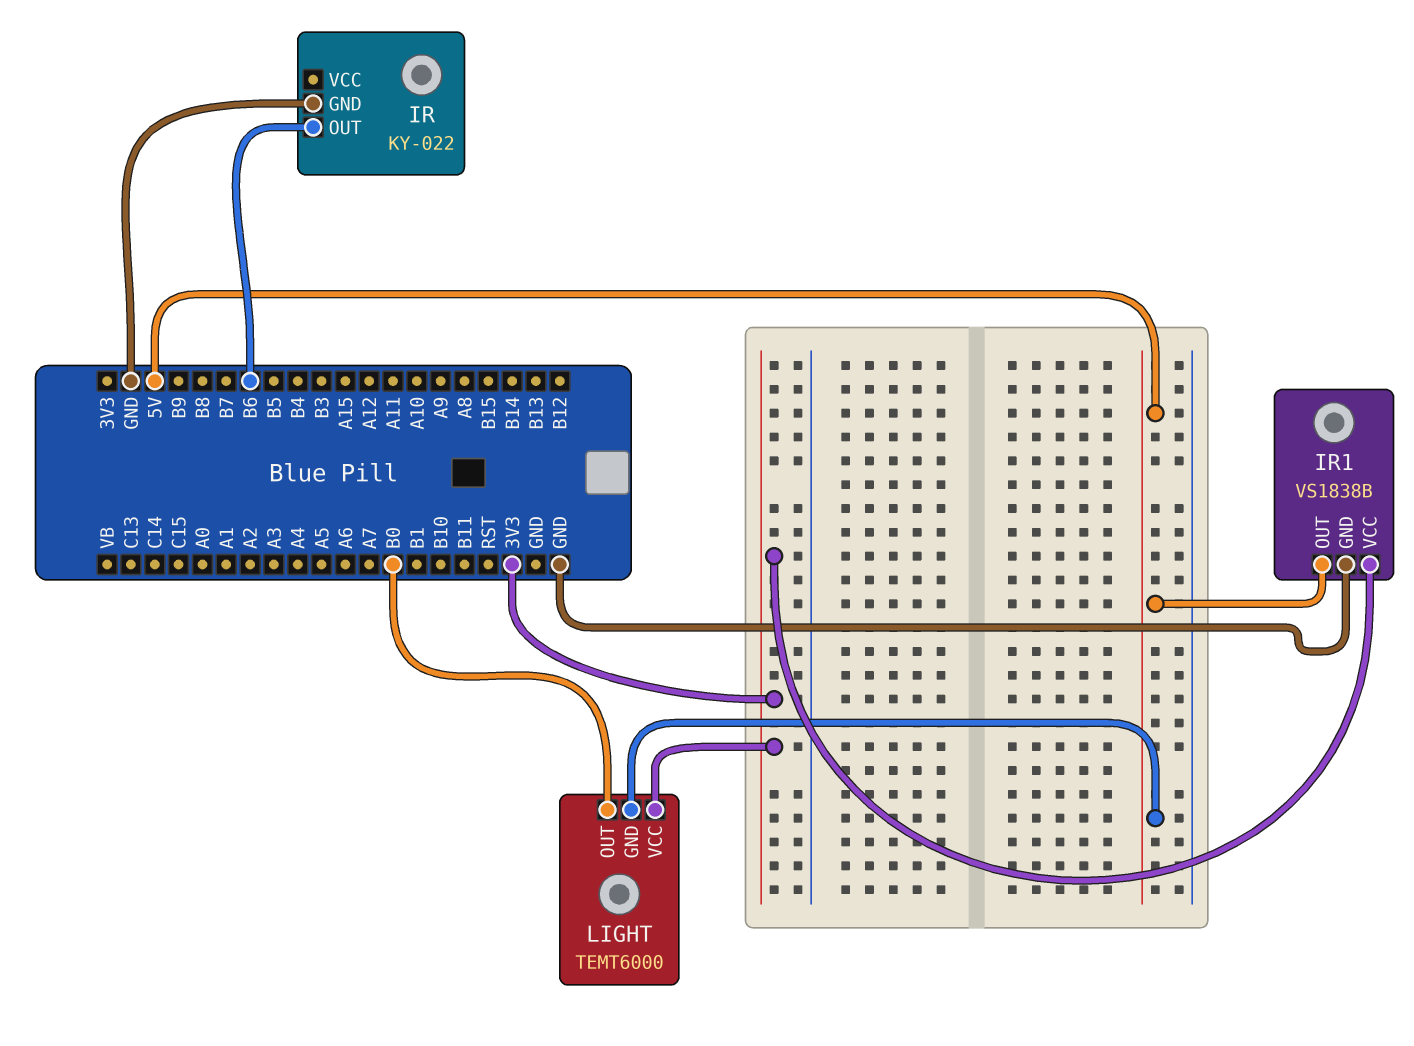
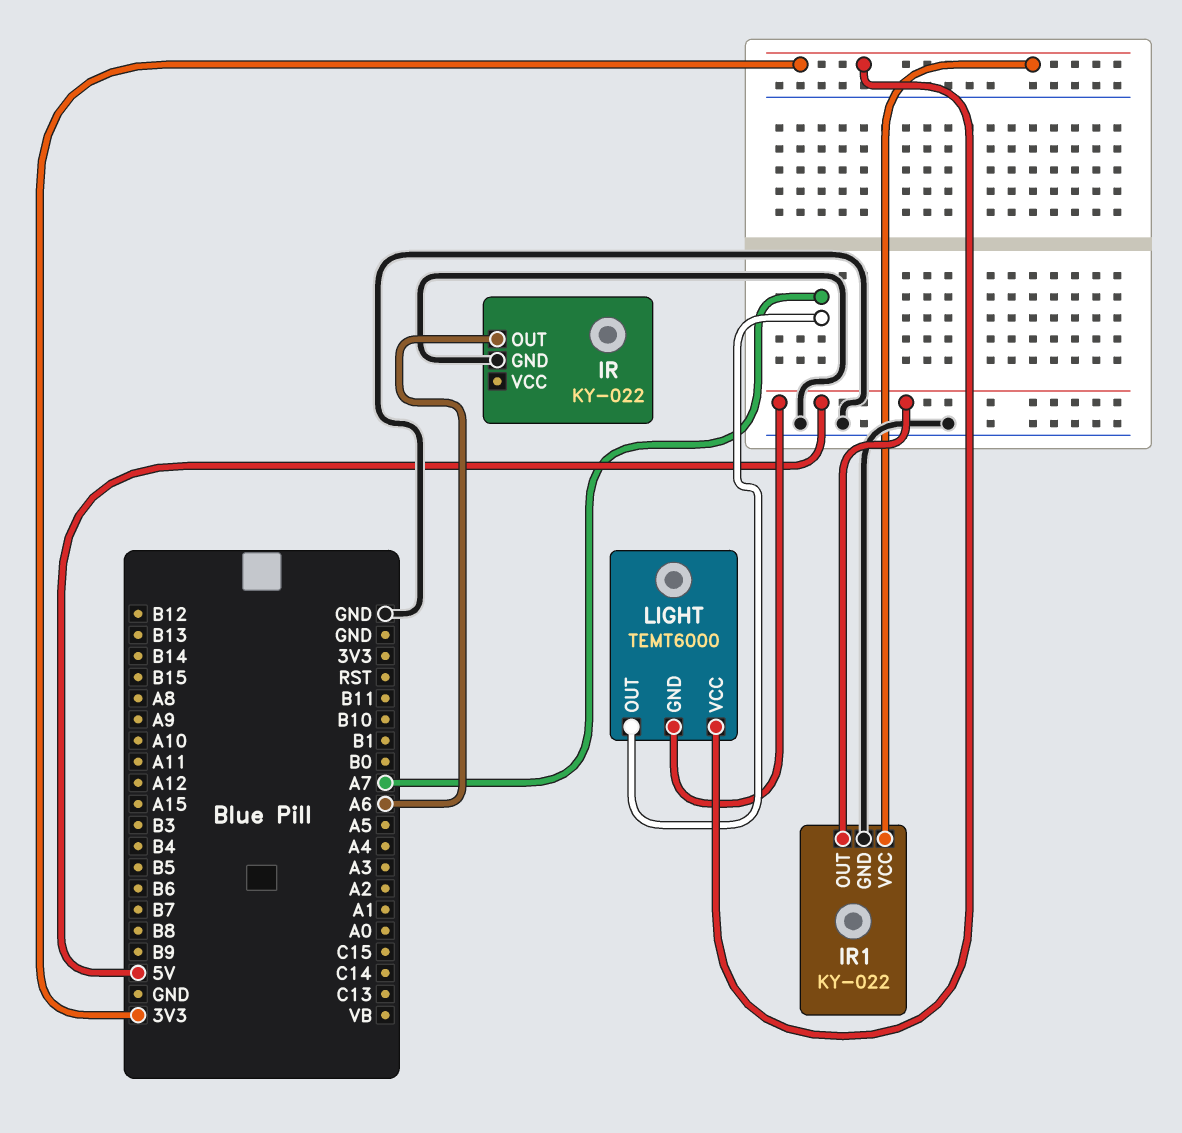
IR pin OUT: B6 -> A6
IR1: VS1838B -> KY-022
LIGHT pin OUT: B0 -> A7

